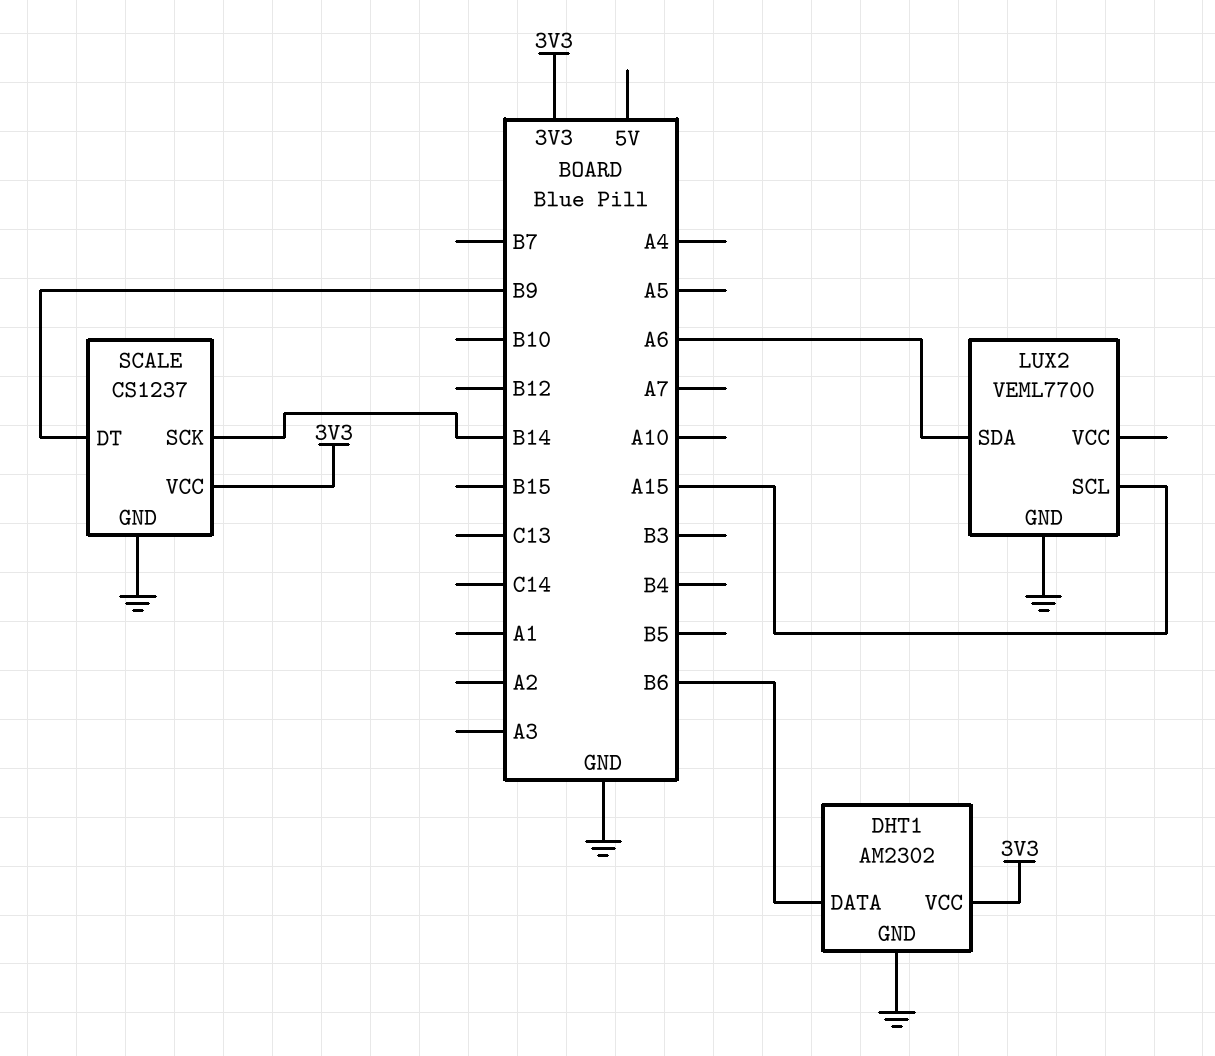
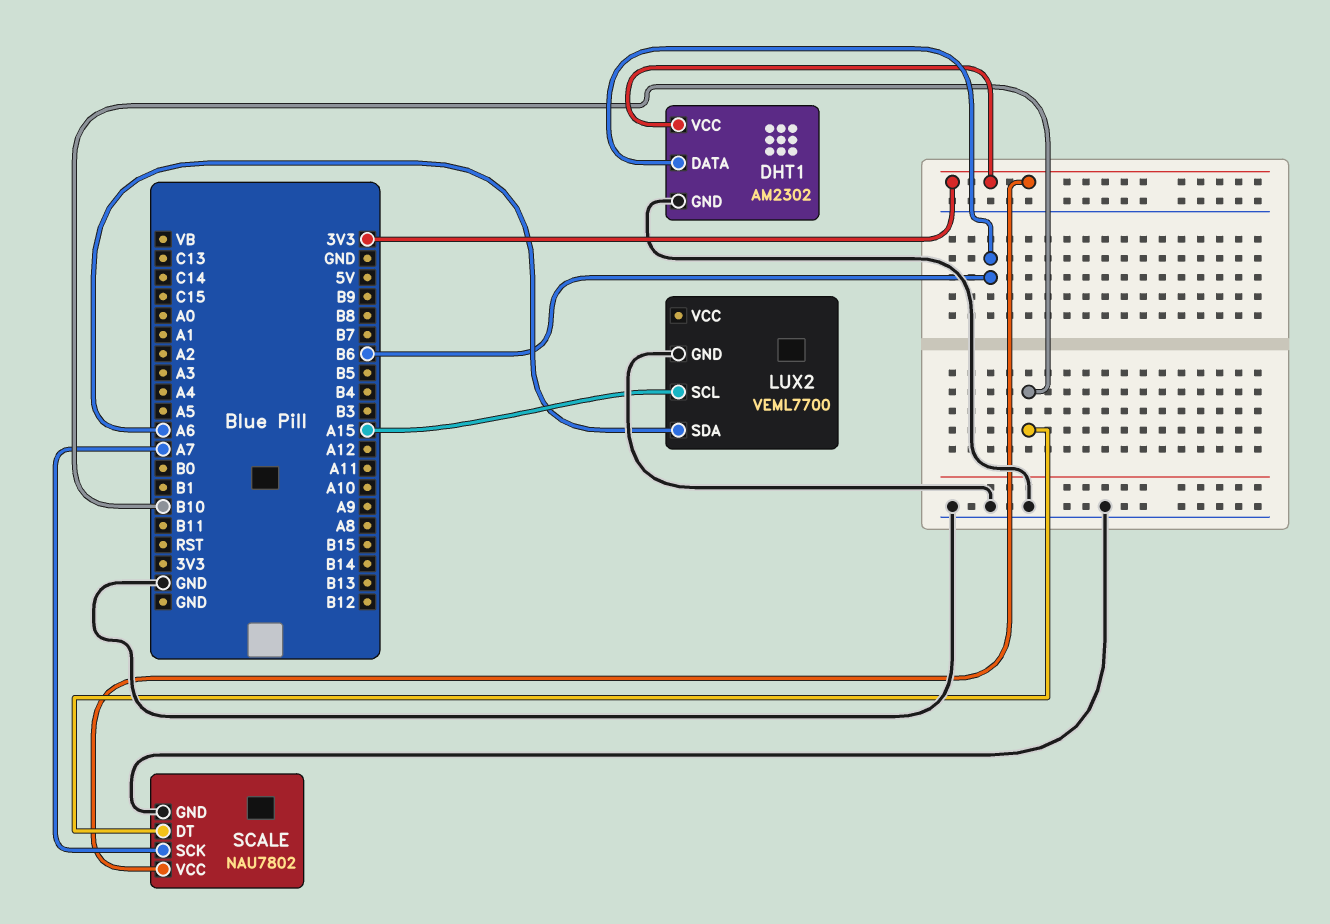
SCALE: CS1237 -> NAU7802
SCALE pin DT: B9 -> B10
SCALE pin SCK: B14 -> A7

